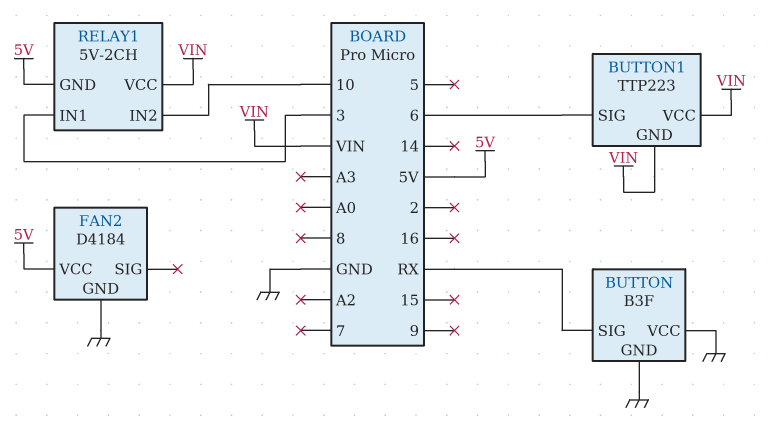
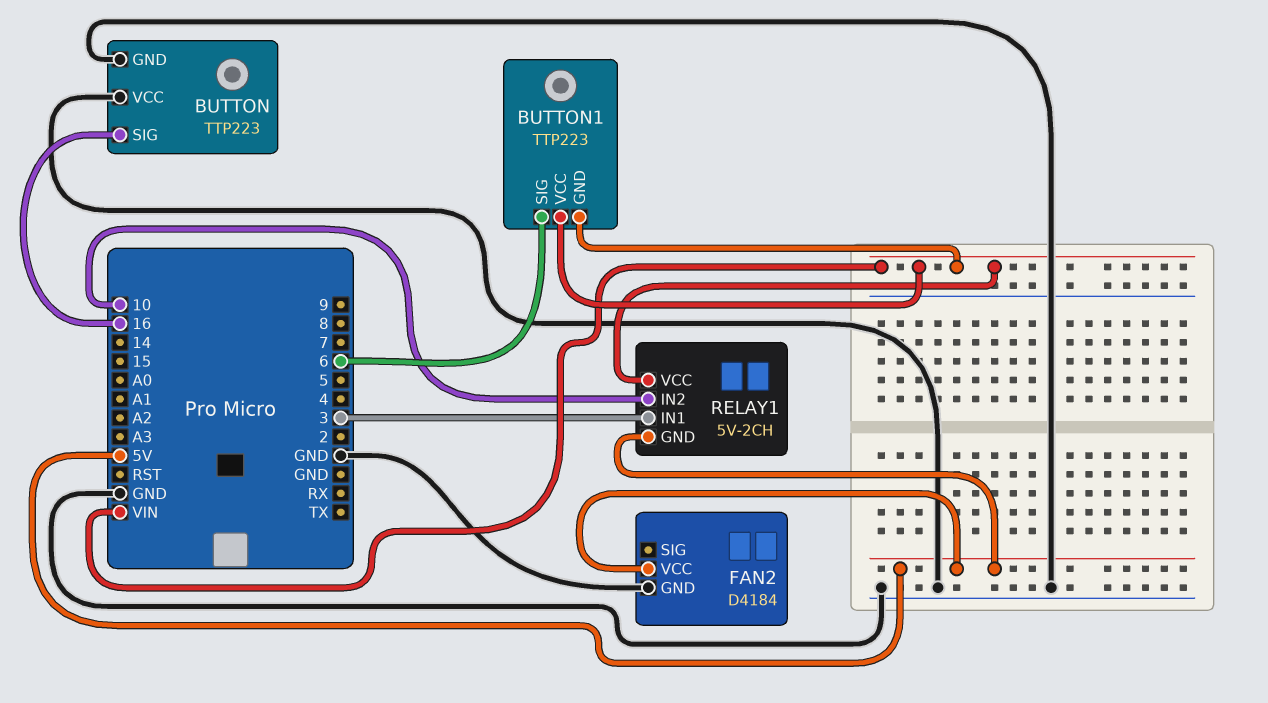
BUTTON: B3F -> TTP223
BUTTON pin SIG: RX -> 16

